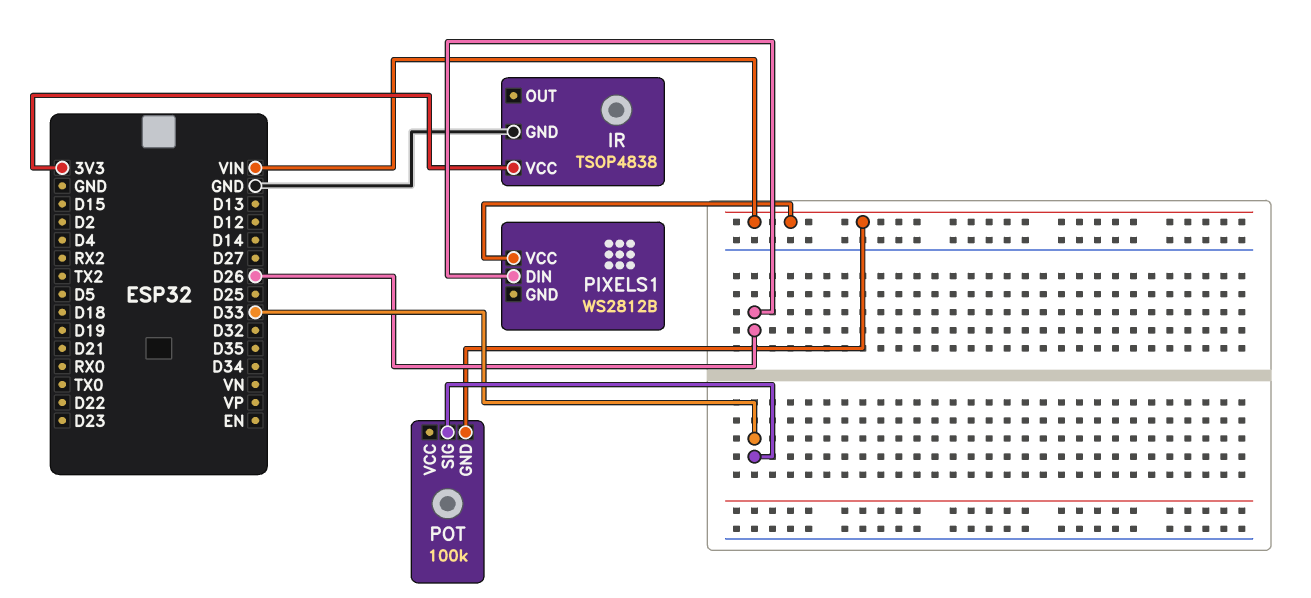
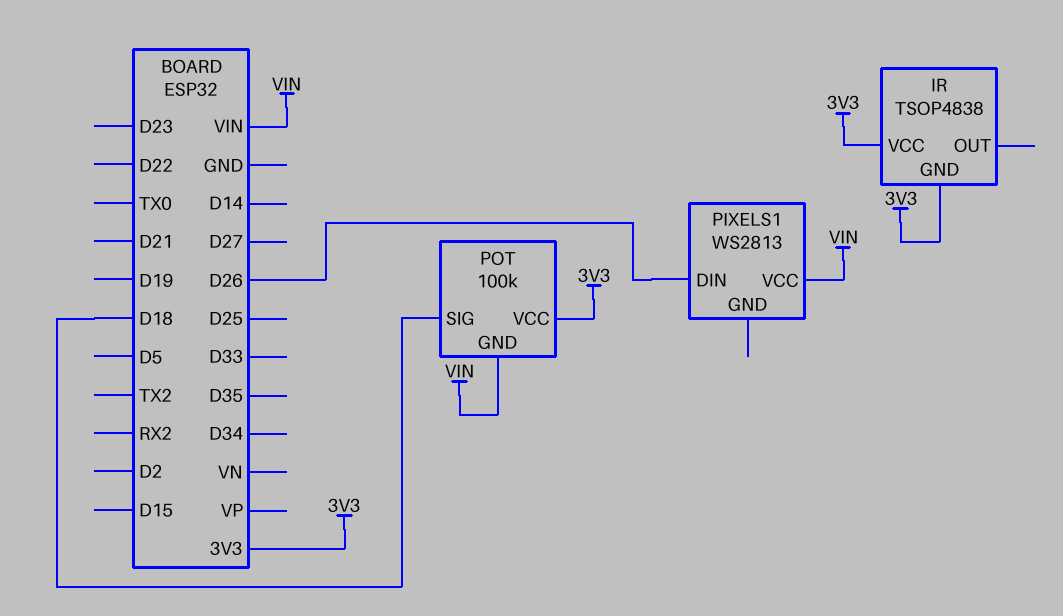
IR pin GND: GND -> 3V3
PIXELS1: WS2812B -> WS2813
POT pin SIG: D33 -> D18
POT pin VCC: none -> 3V3

